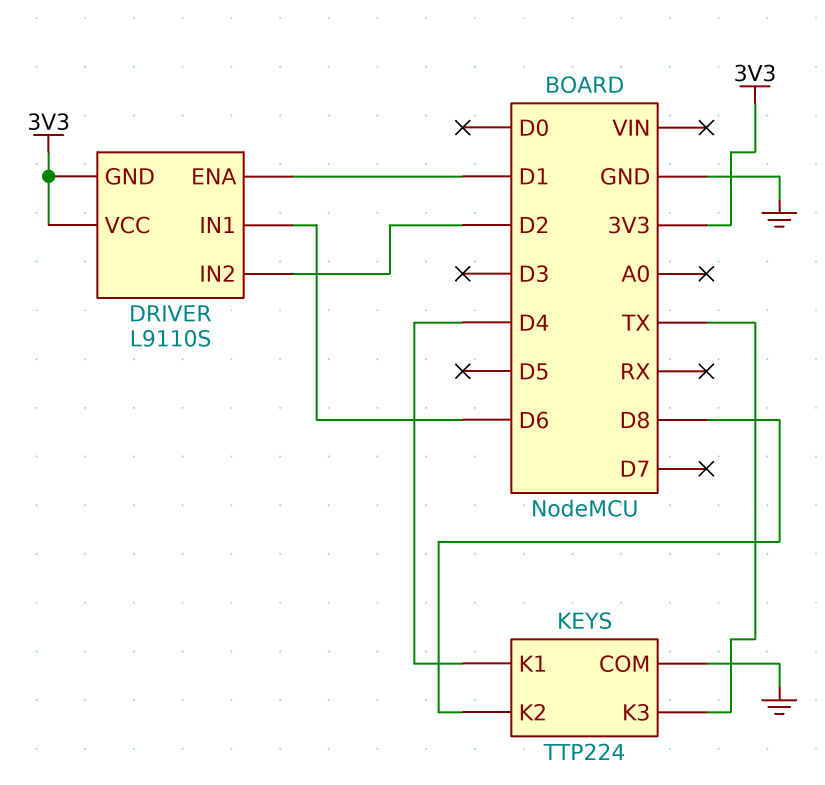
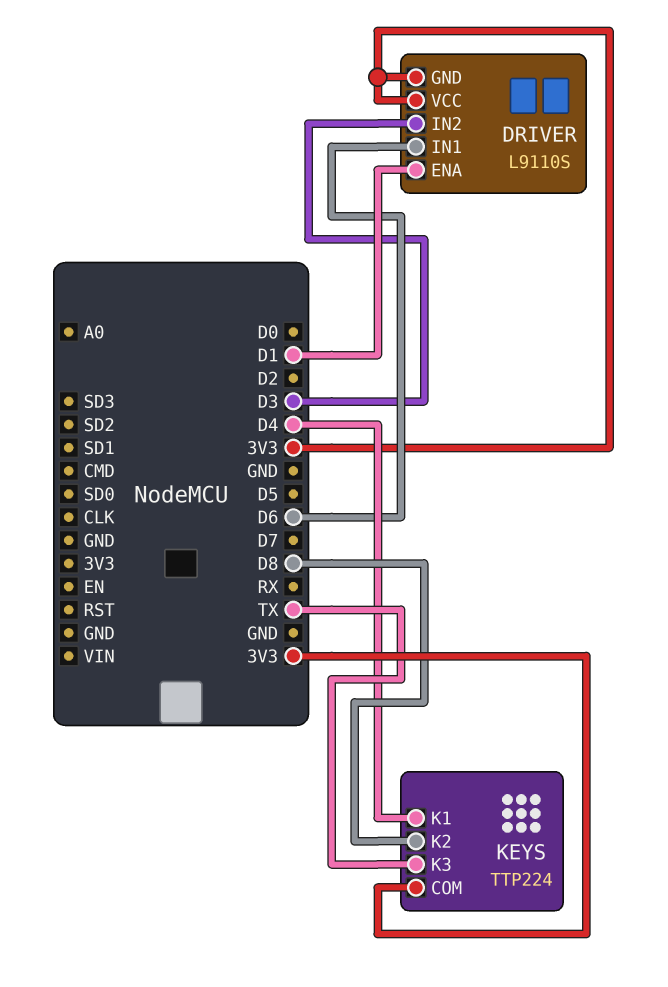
DRIVER pin IN2: D2 -> D3
KEYS pin COM: GND -> 3V3

